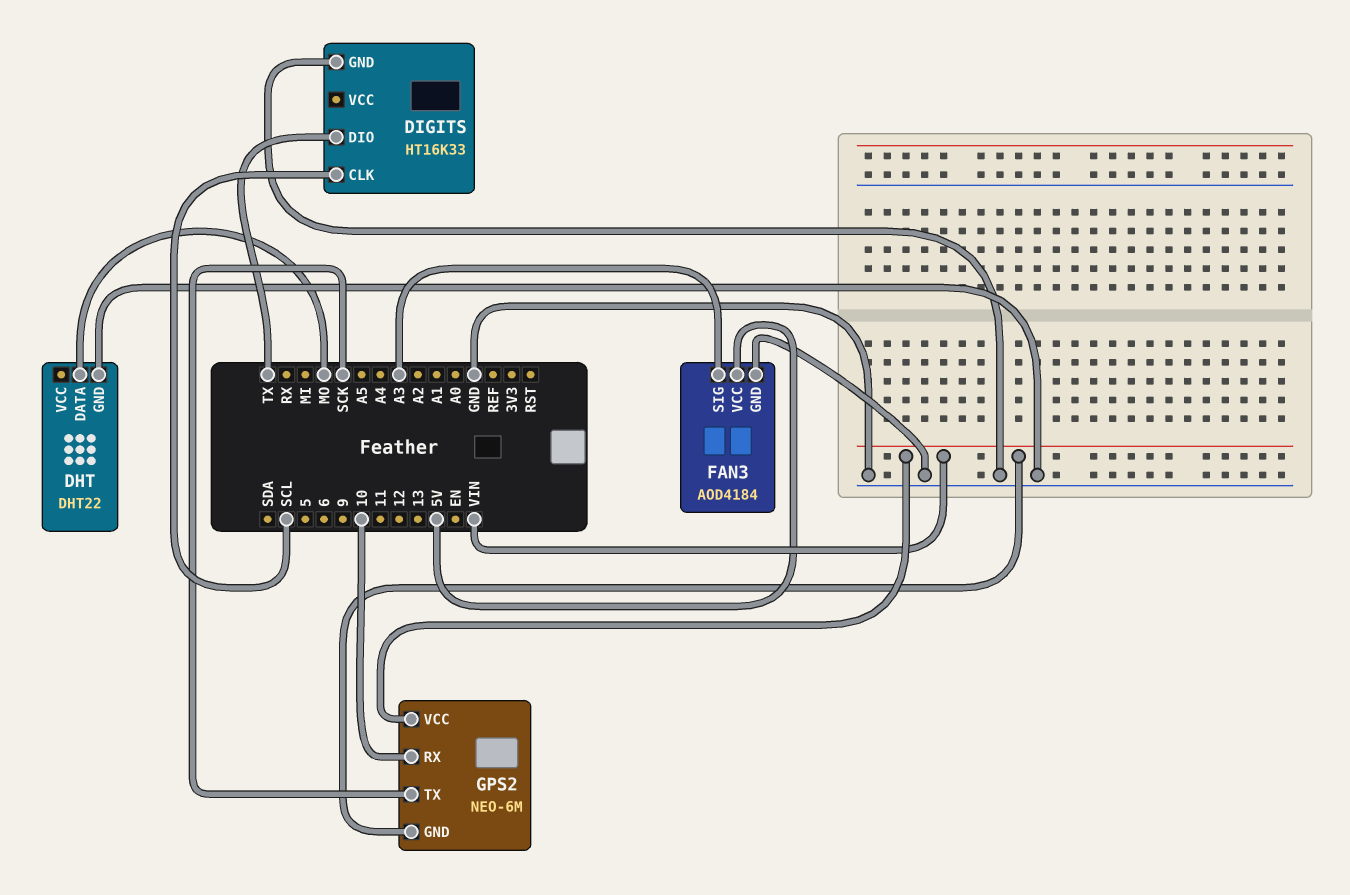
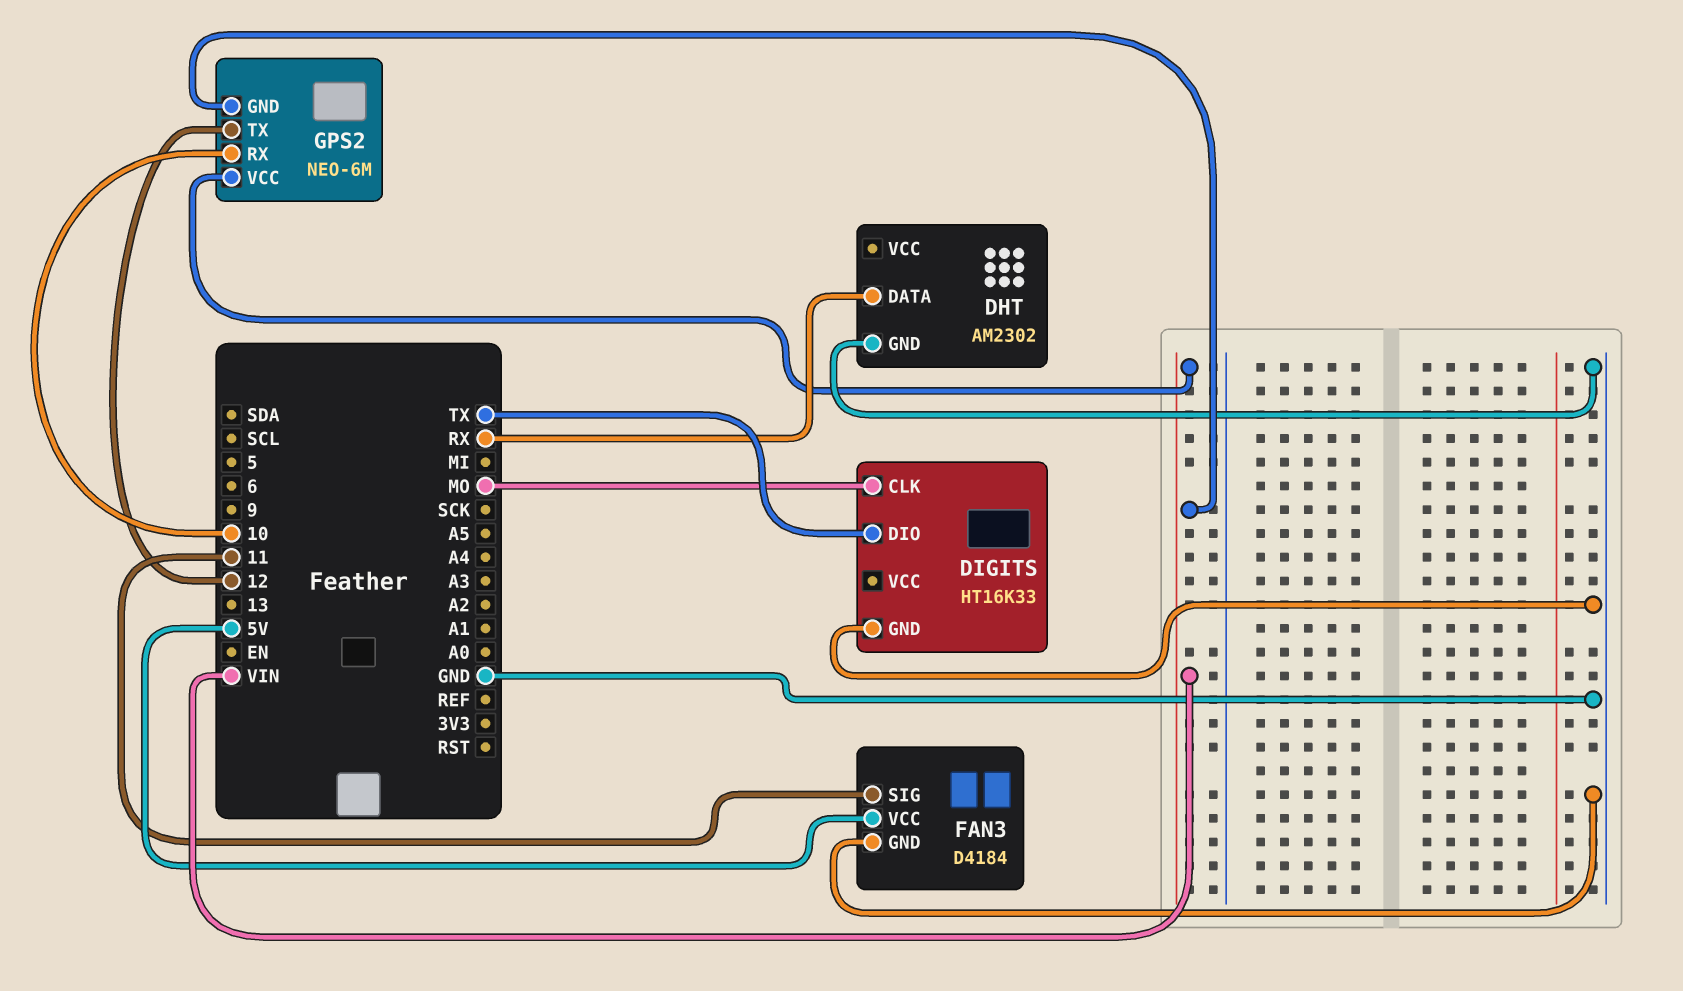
DHT: DHT22 -> AM2302
DHT pin DATA: MO -> RX
DIGITS pin CLK: SCL -> MO
FAN3: AOD4184 -> D4184
FAN3 pin SIG: A3 -> 11
GPS2 pin TX: SCK -> 12

